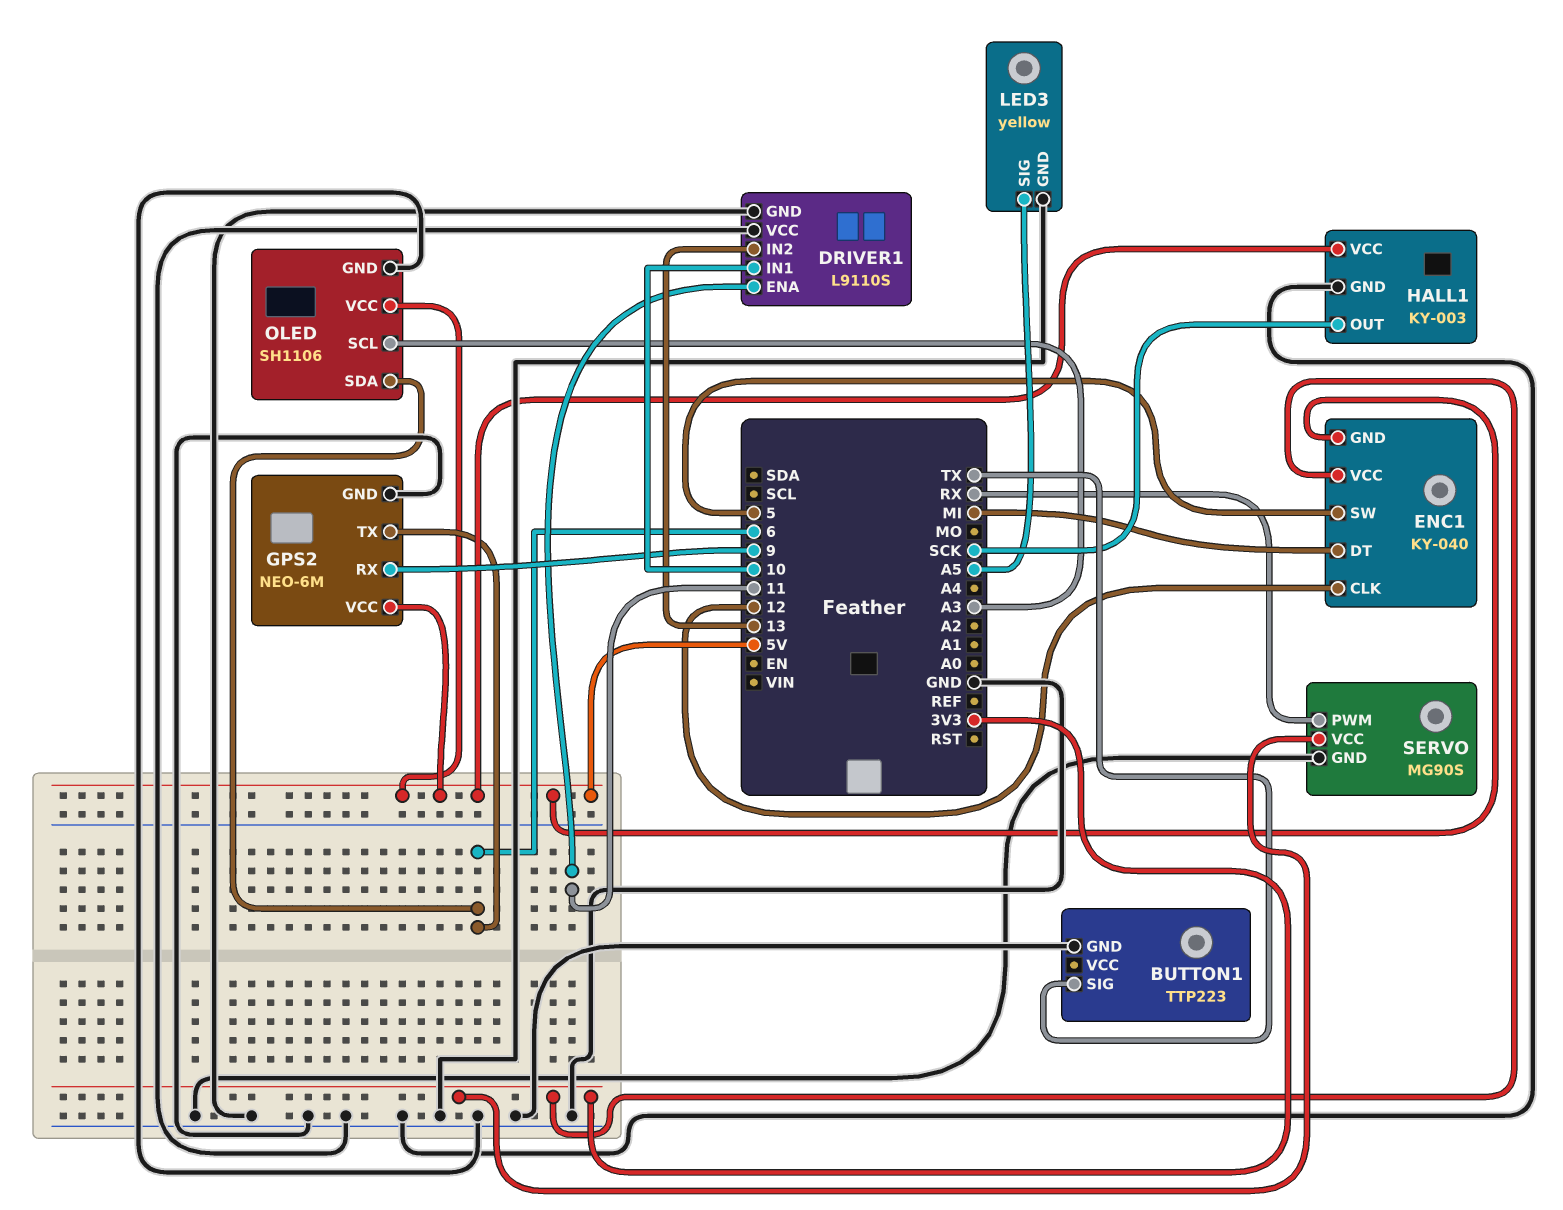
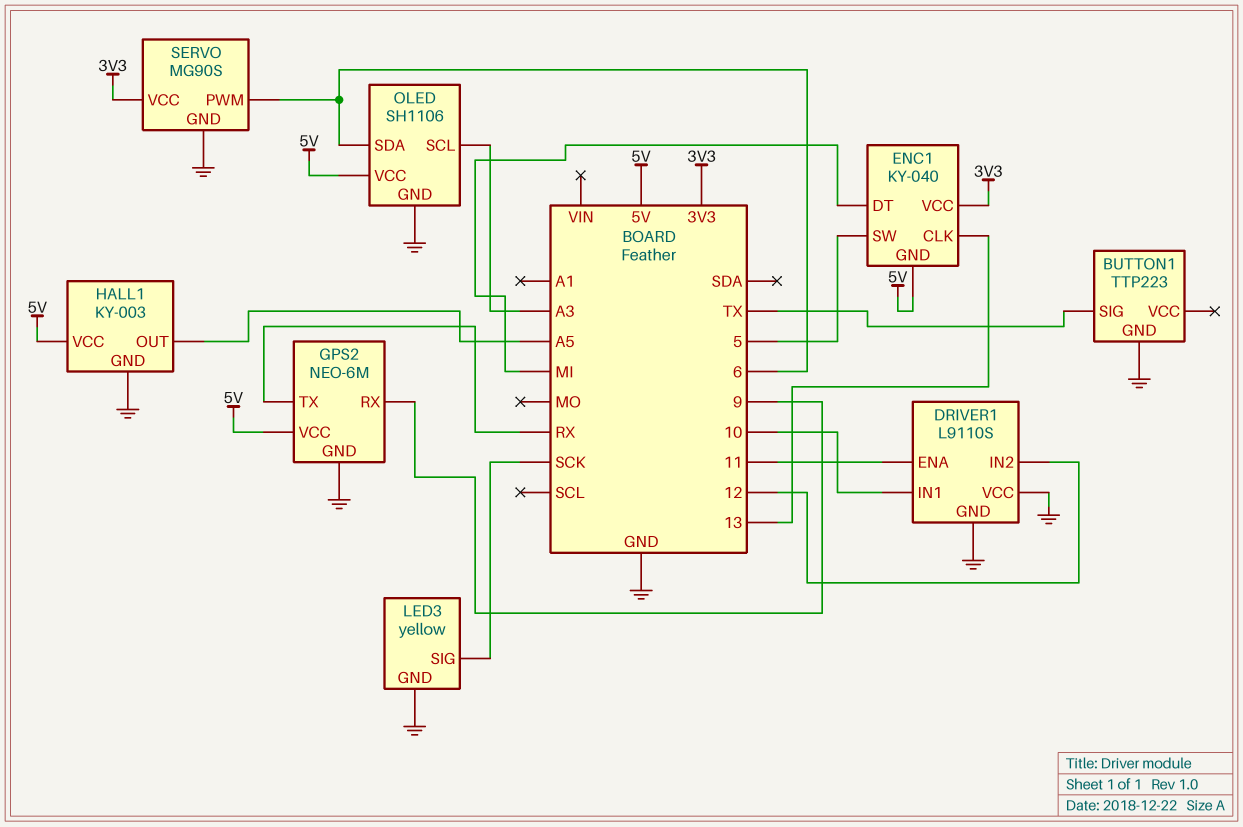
DRIVER1 pin IN2: 13 -> 12
ENC1 pin CLK: 12 -> 13
GPS2 pin TX: 6 -> RX
HALL1 pin OUT: SCK -> A5
LED3 pin SIG: A5 -> SCK
SERVO pin PWM: RX -> 6

